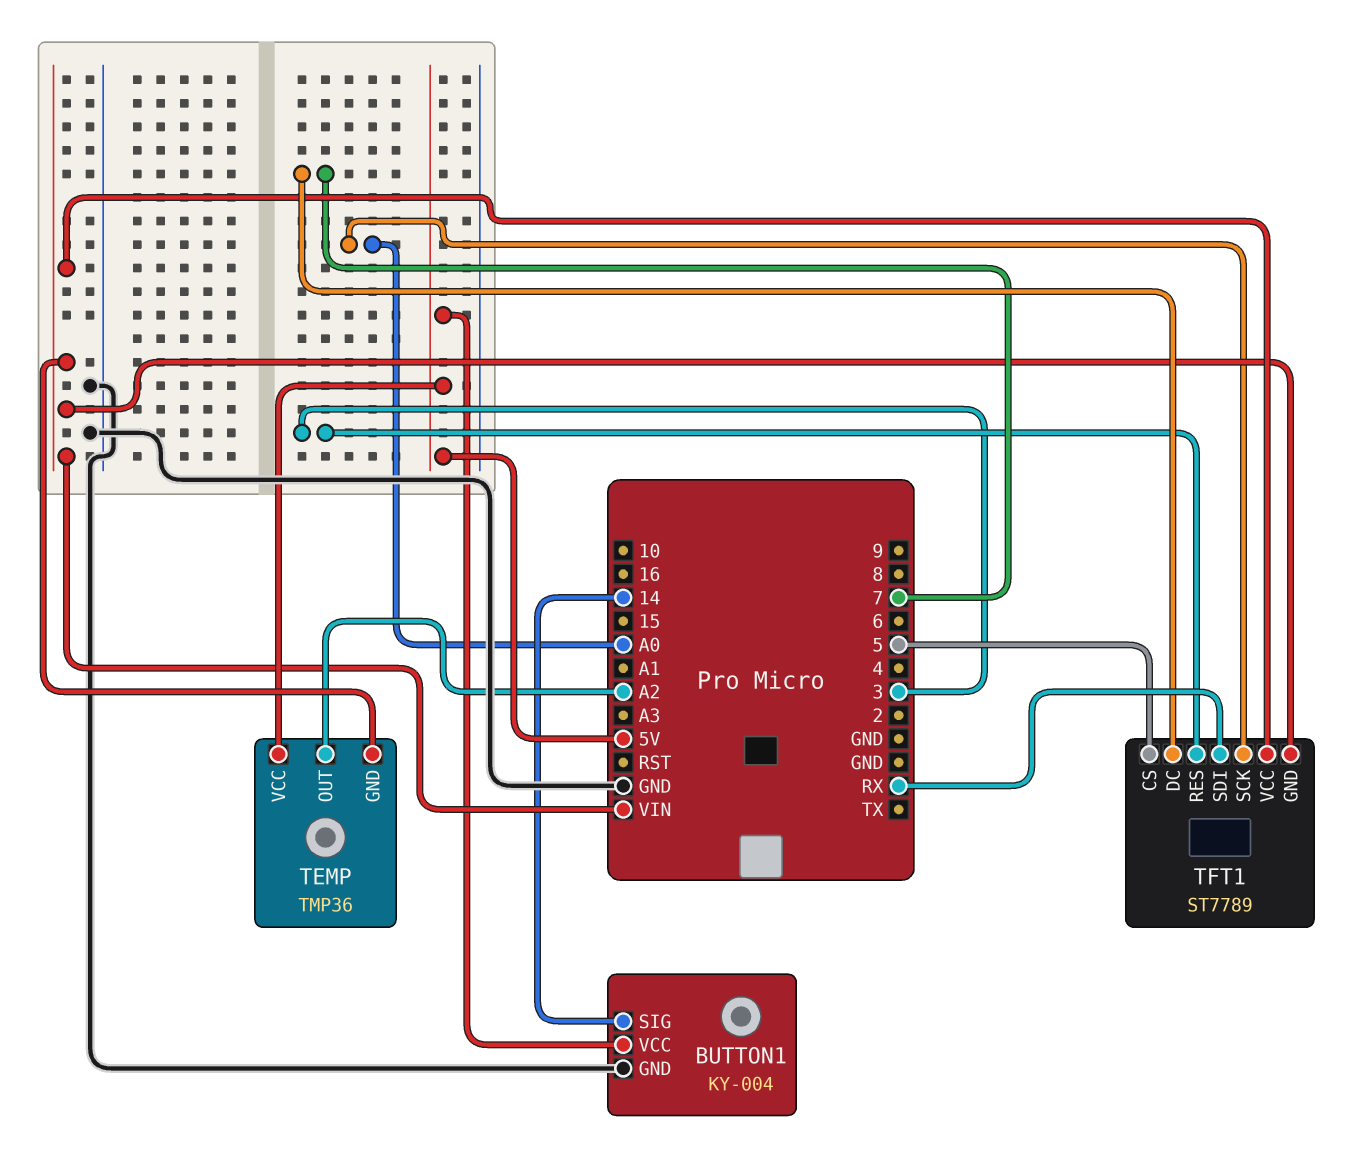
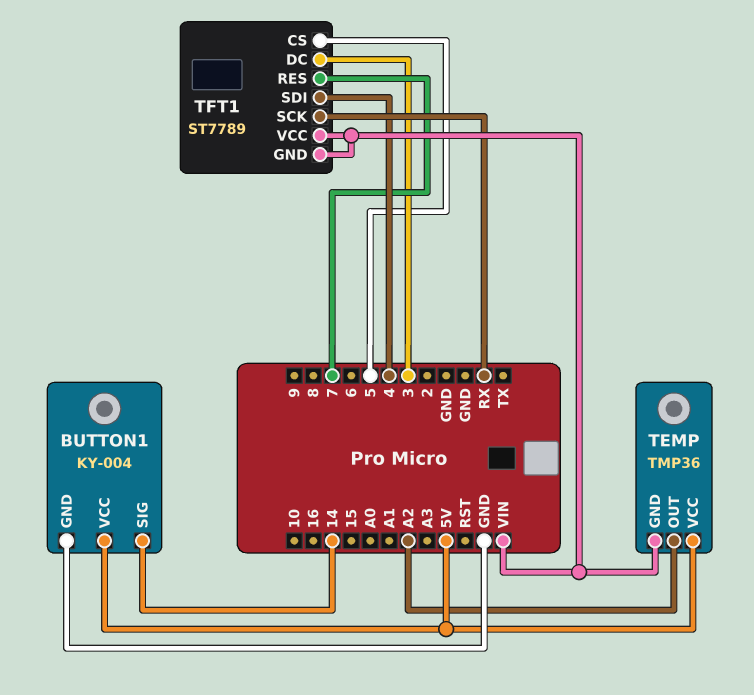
TFT1 pin DC: 7 -> 3
TFT1 pin RES: 3 -> 7
TFT1 pin SCK: A0 -> RX
TFT1 pin SDI: RX -> 4

